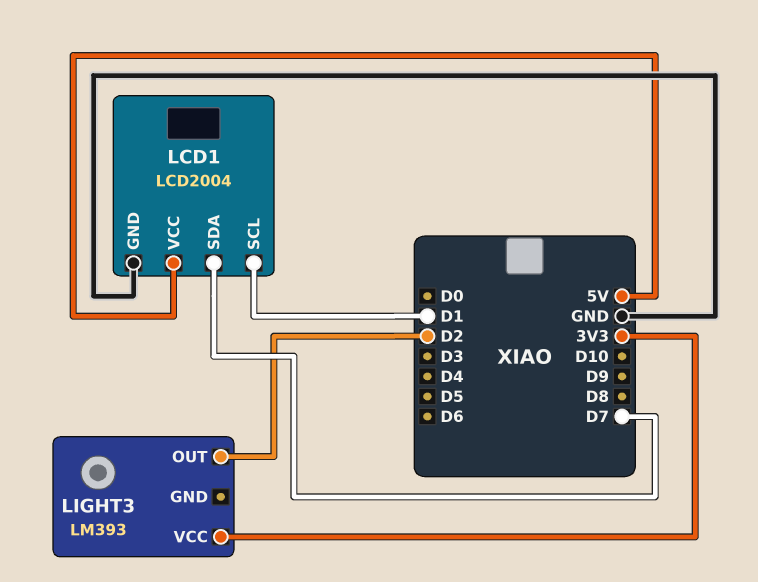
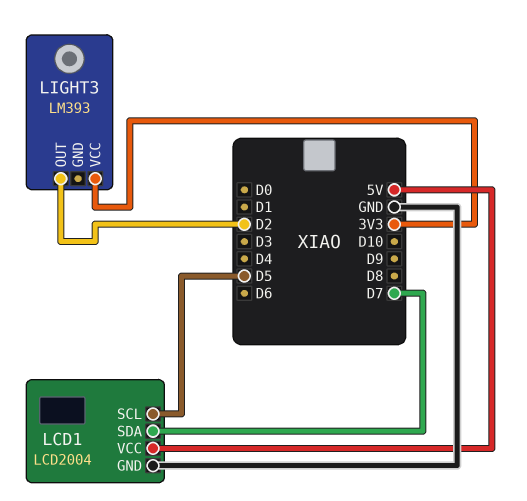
LCD1 pin SCL: D1 -> D5

